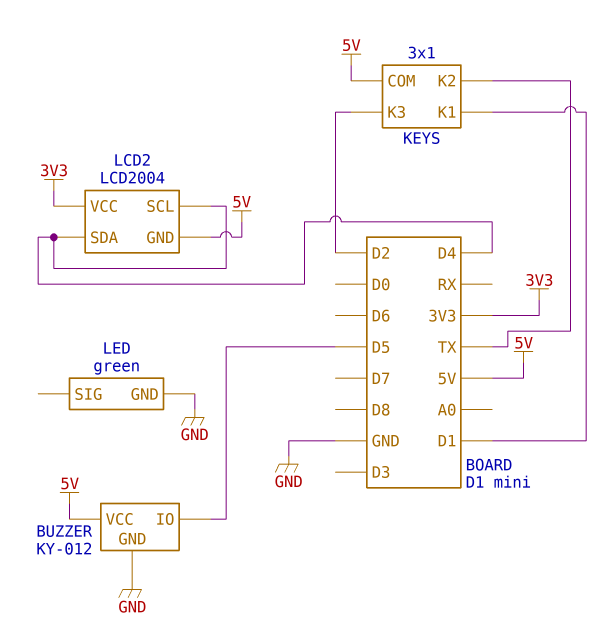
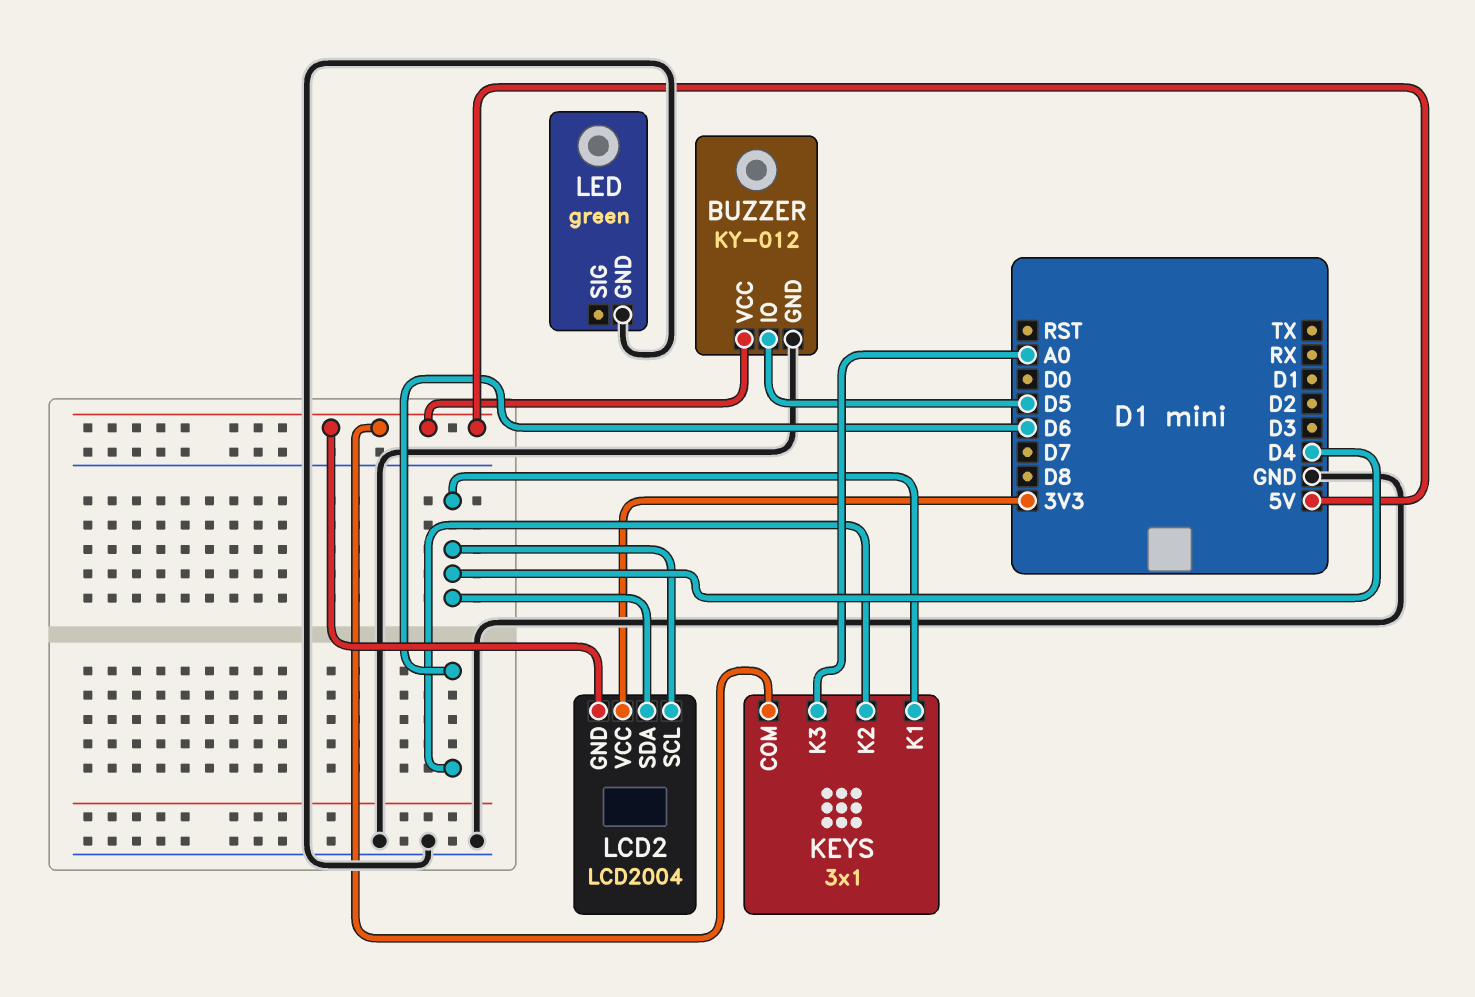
KEYS pin K1: D1 -> D4
KEYS pin K2: TX -> D6
KEYS pin K3: D2 -> A0

